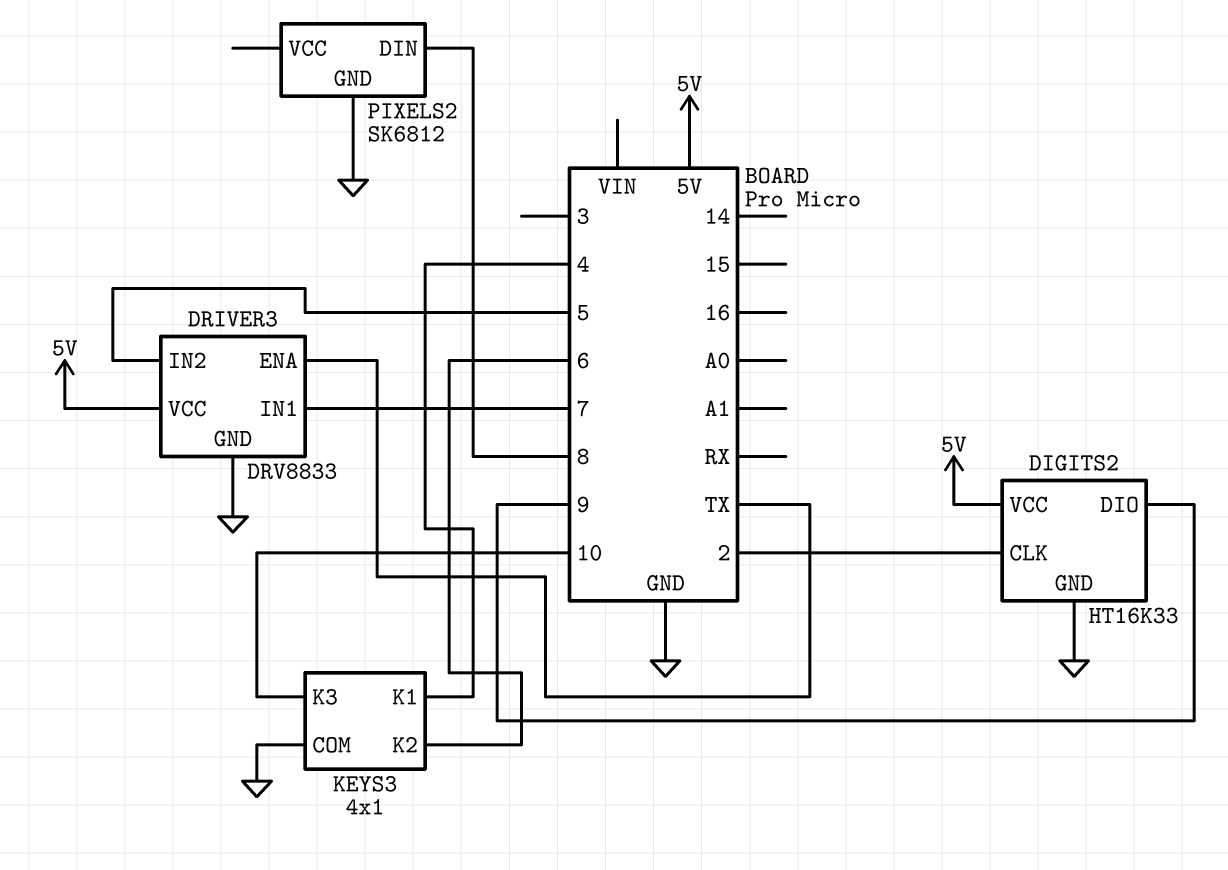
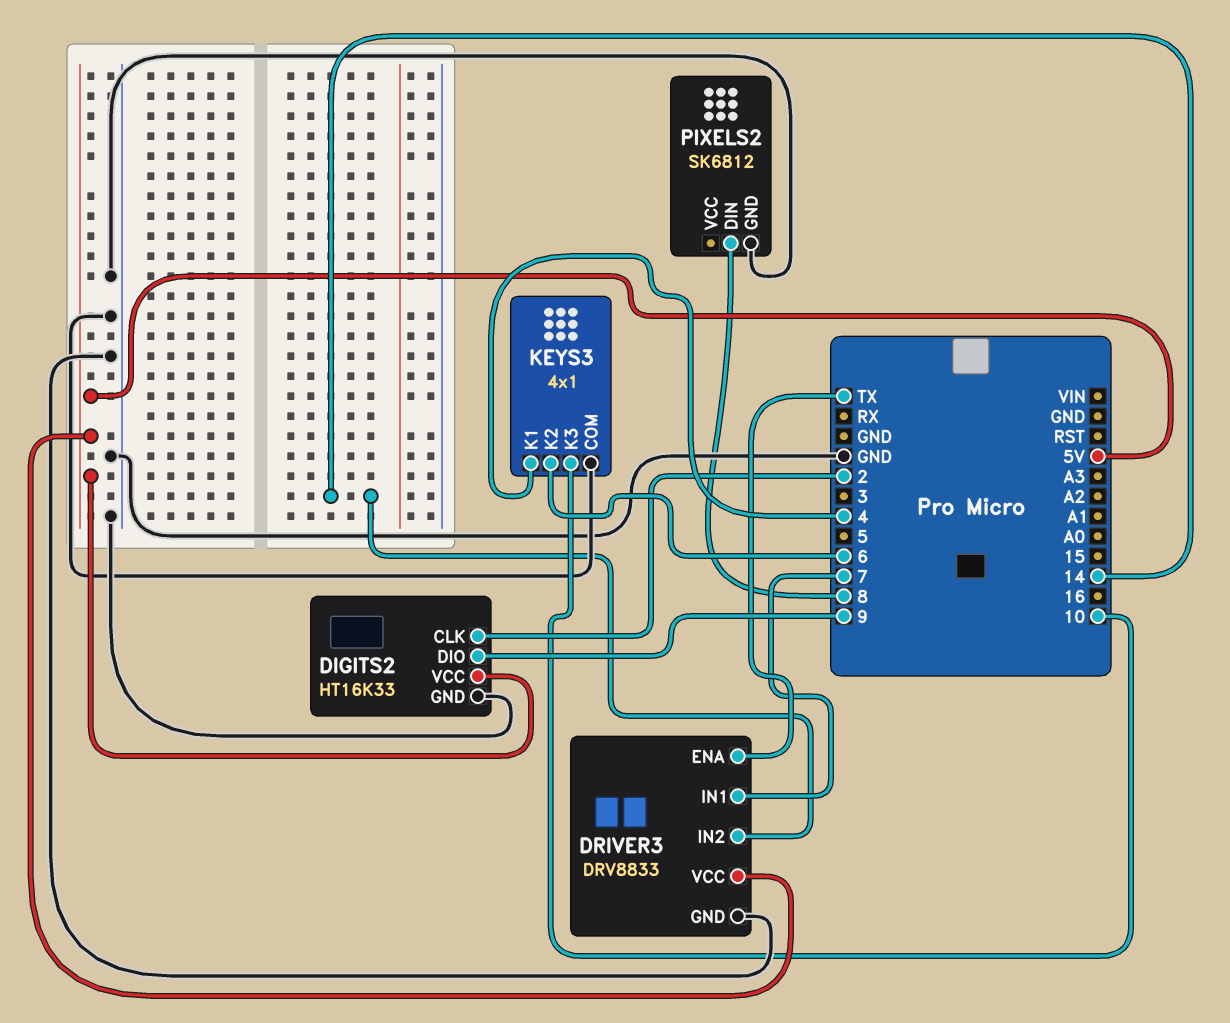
DRIVER3 pin IN2: 5 -> 14

